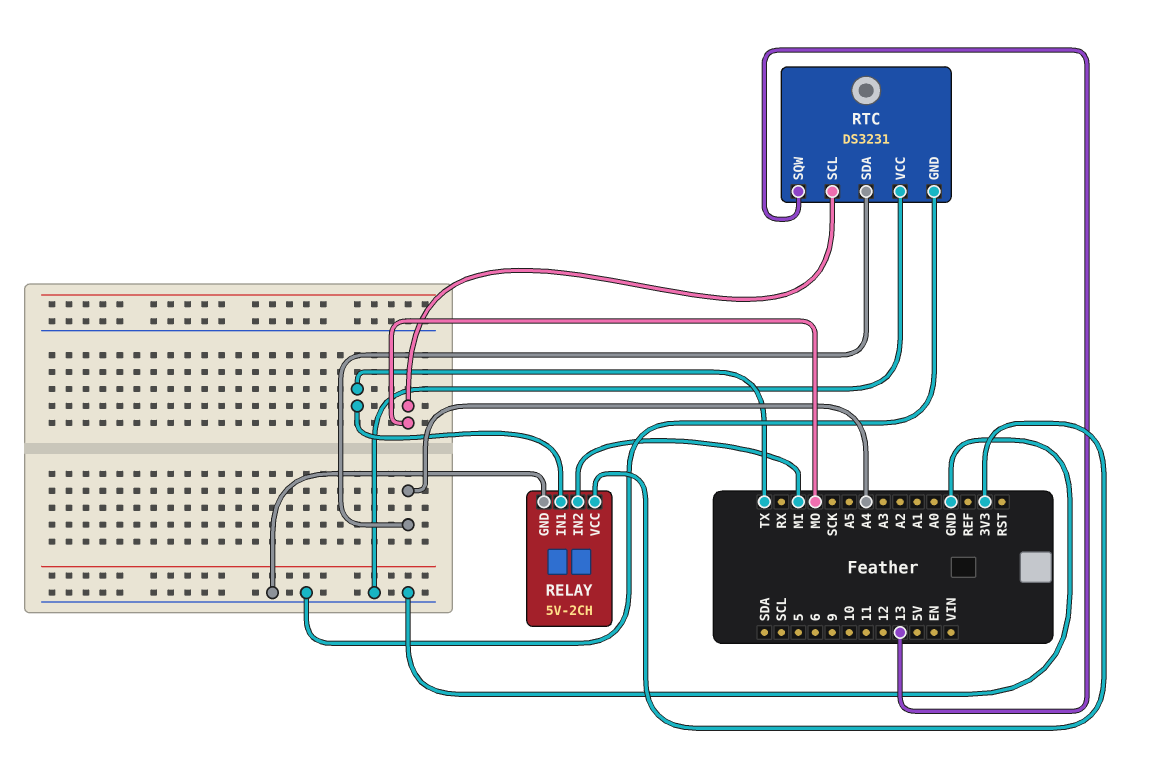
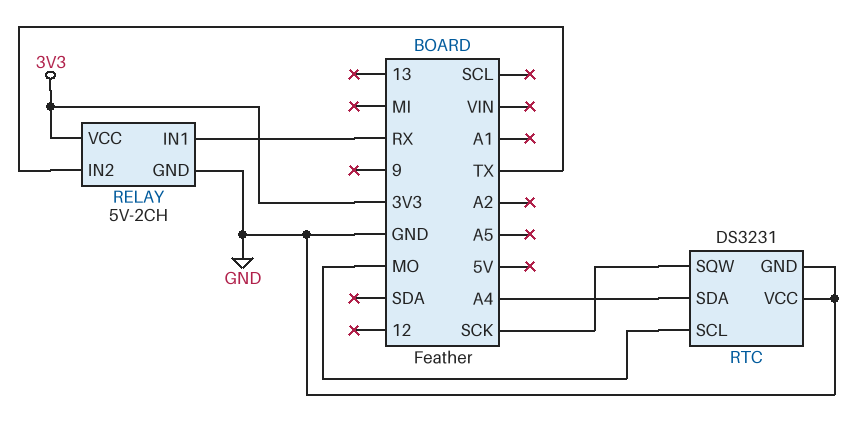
RELAY pin IN1: TX -> RX
RELAY pin IN2: MI -> TX
RTC pin SQW: 13 -> SCK

